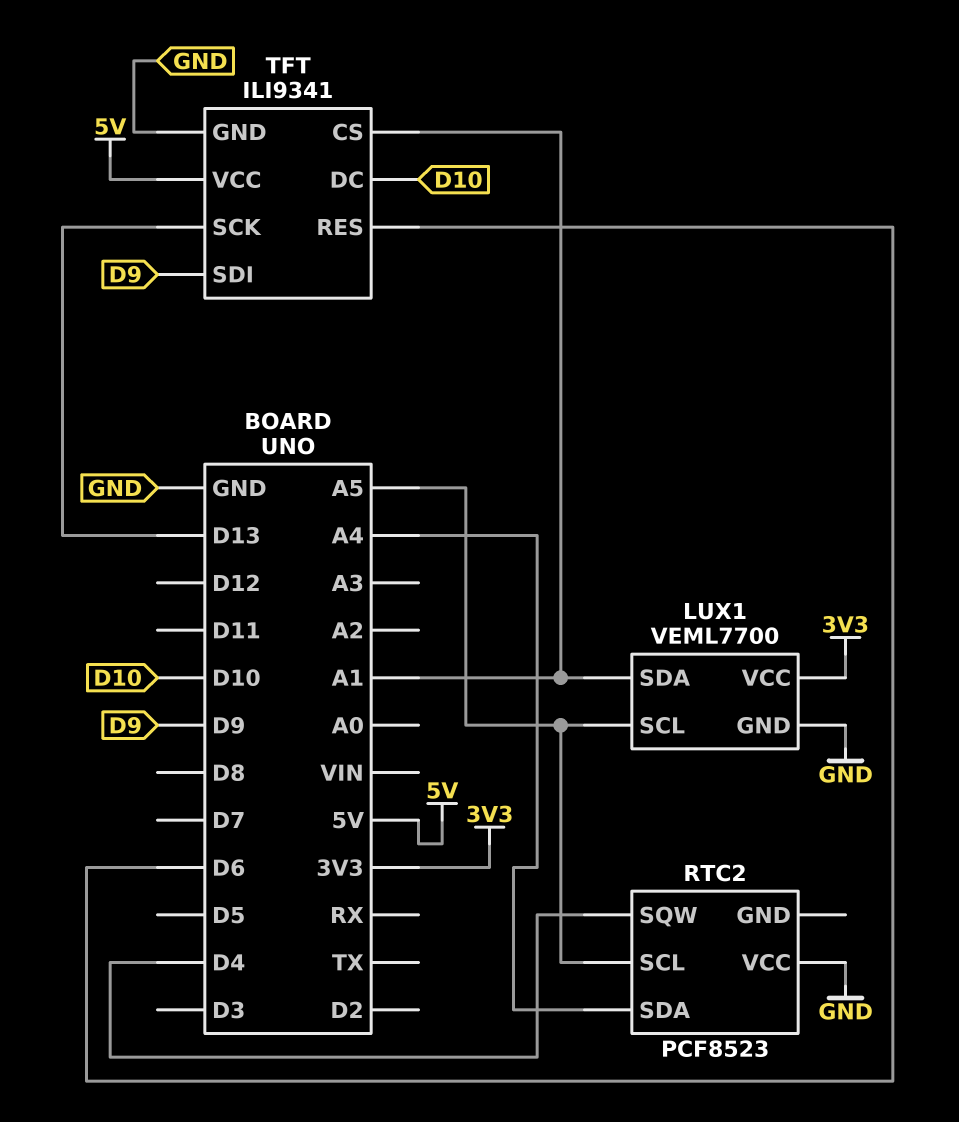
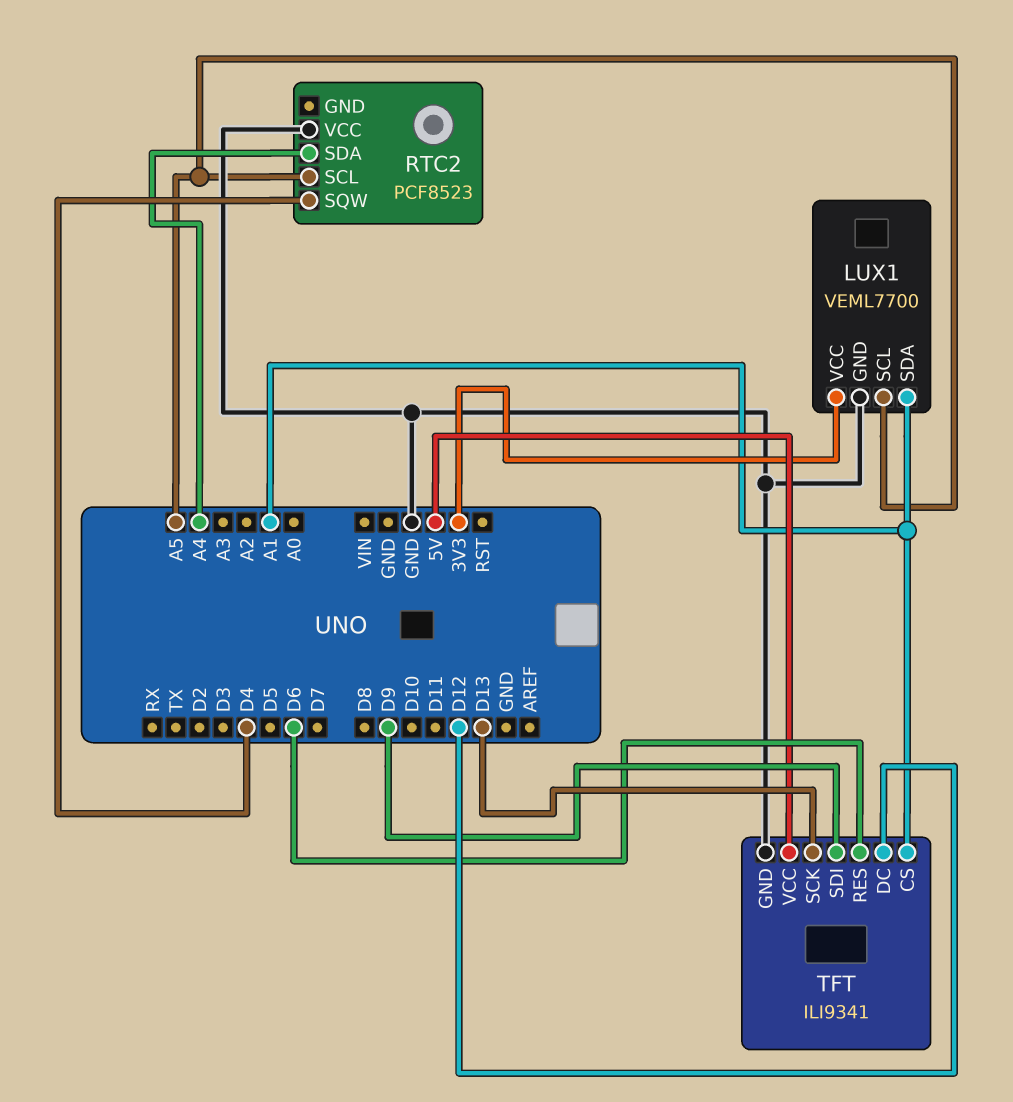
TFT pin DC: D10 -> D12

